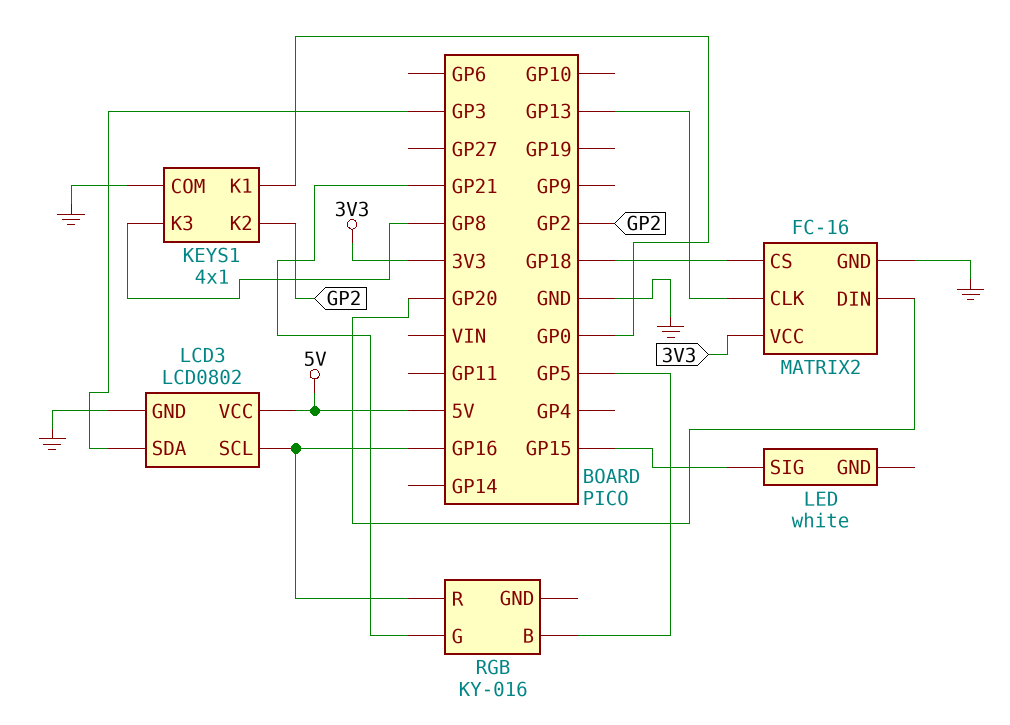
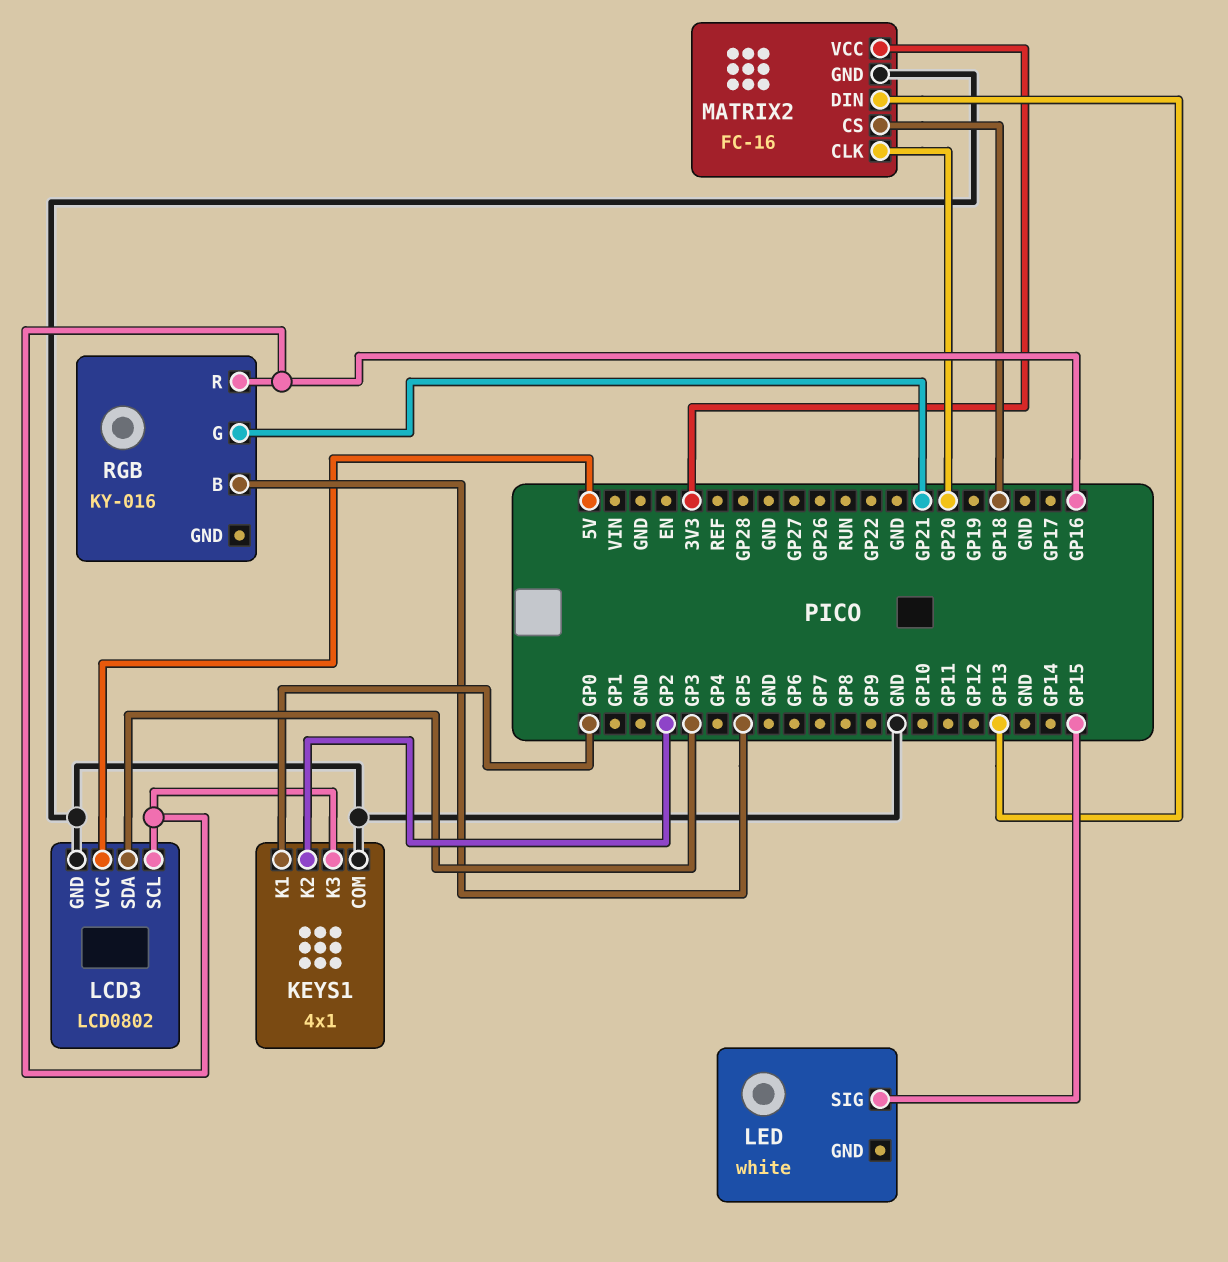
KEYS1 pin K3: GP8 -> GP16
MATRIX2 pin CLK: GP13 -> GP20
MATRIX2 pin DIN: GP20 -> GP13

